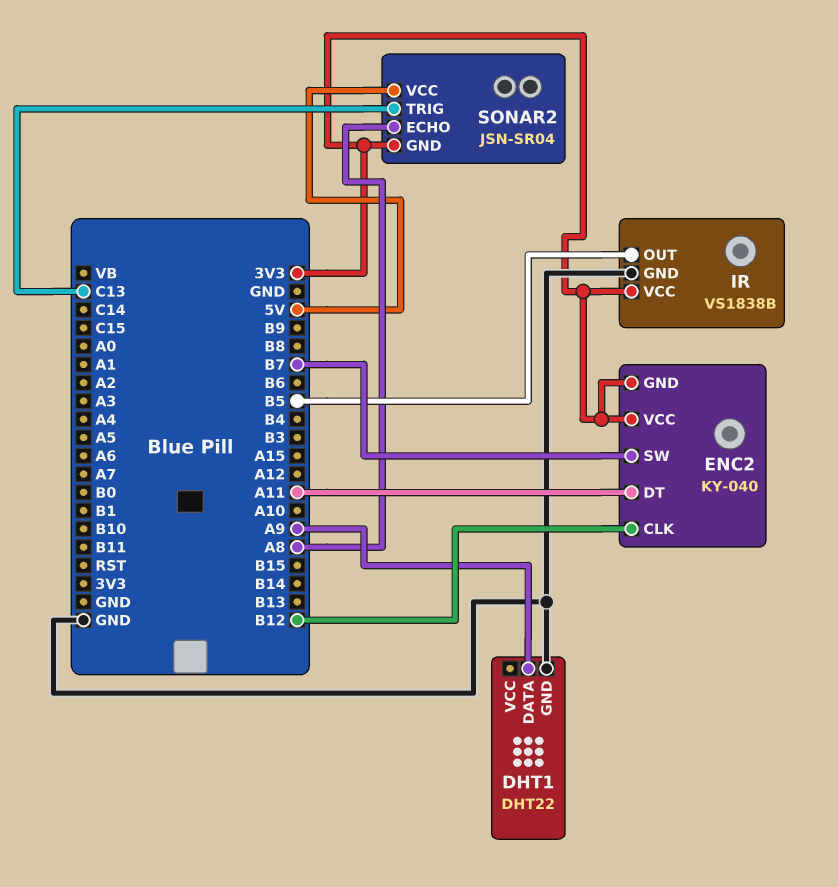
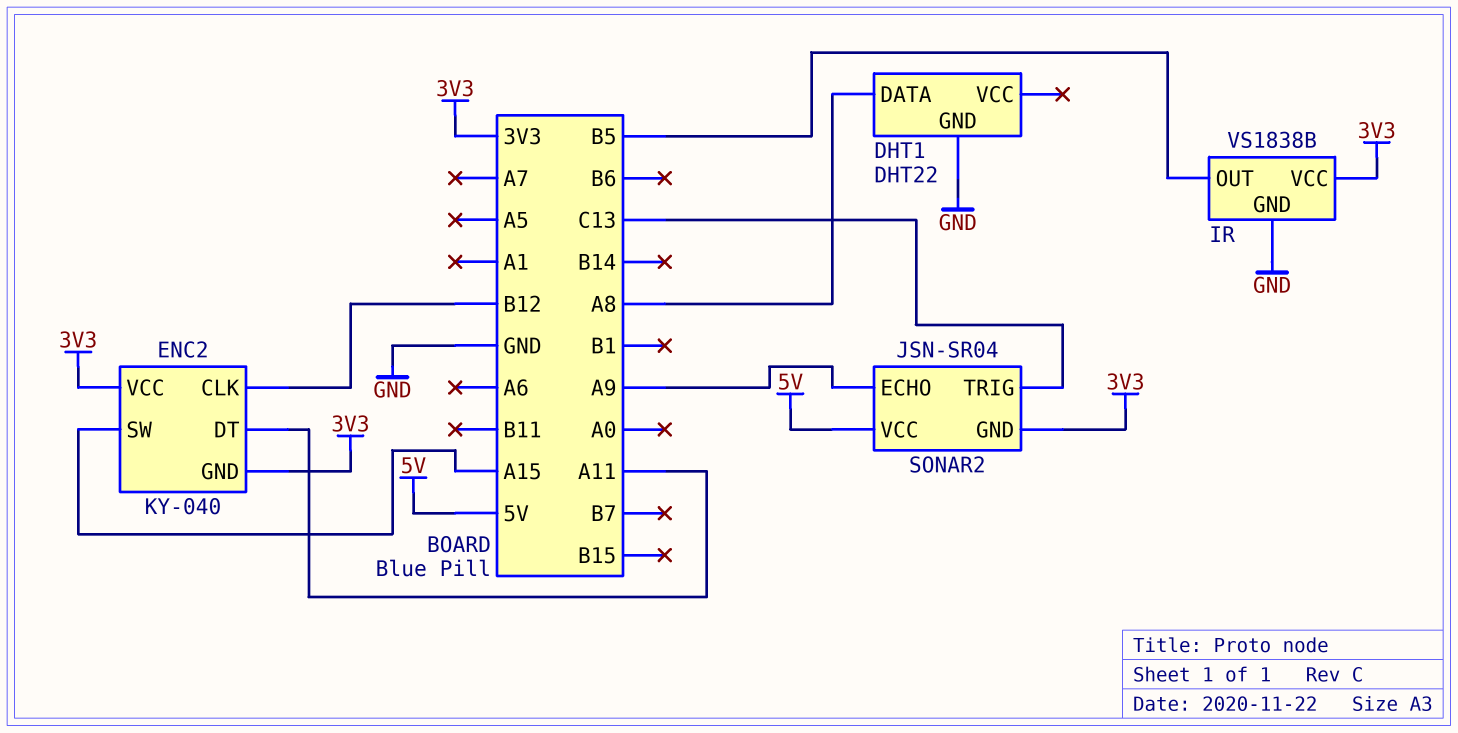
DHT1 pin DATA: A9 -> A8
ENC2 pin SW: B7 -> A15
SONAR2 pin ECHO: A8 -> A9

